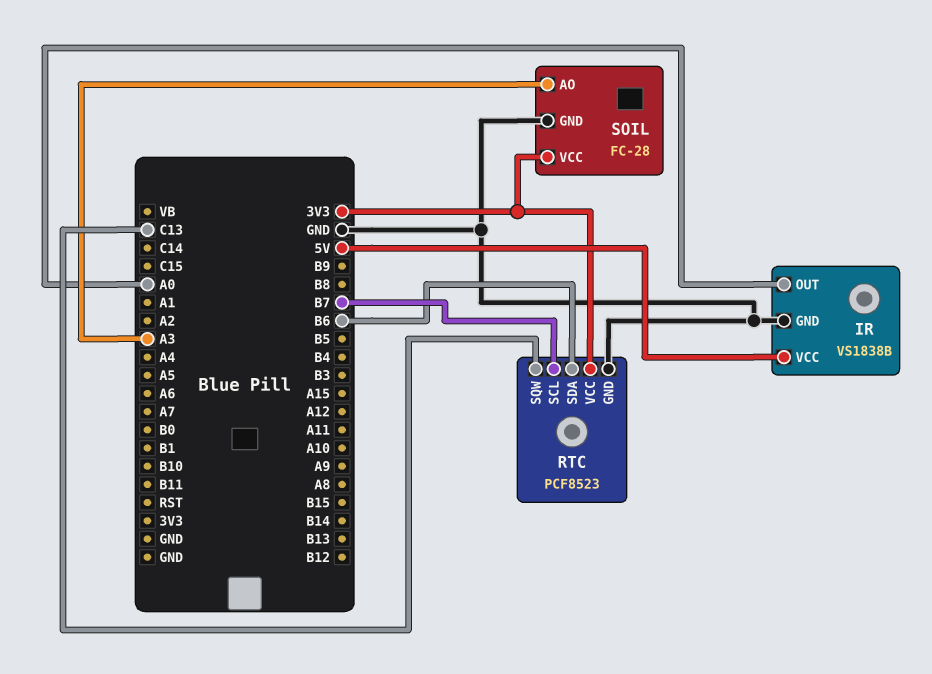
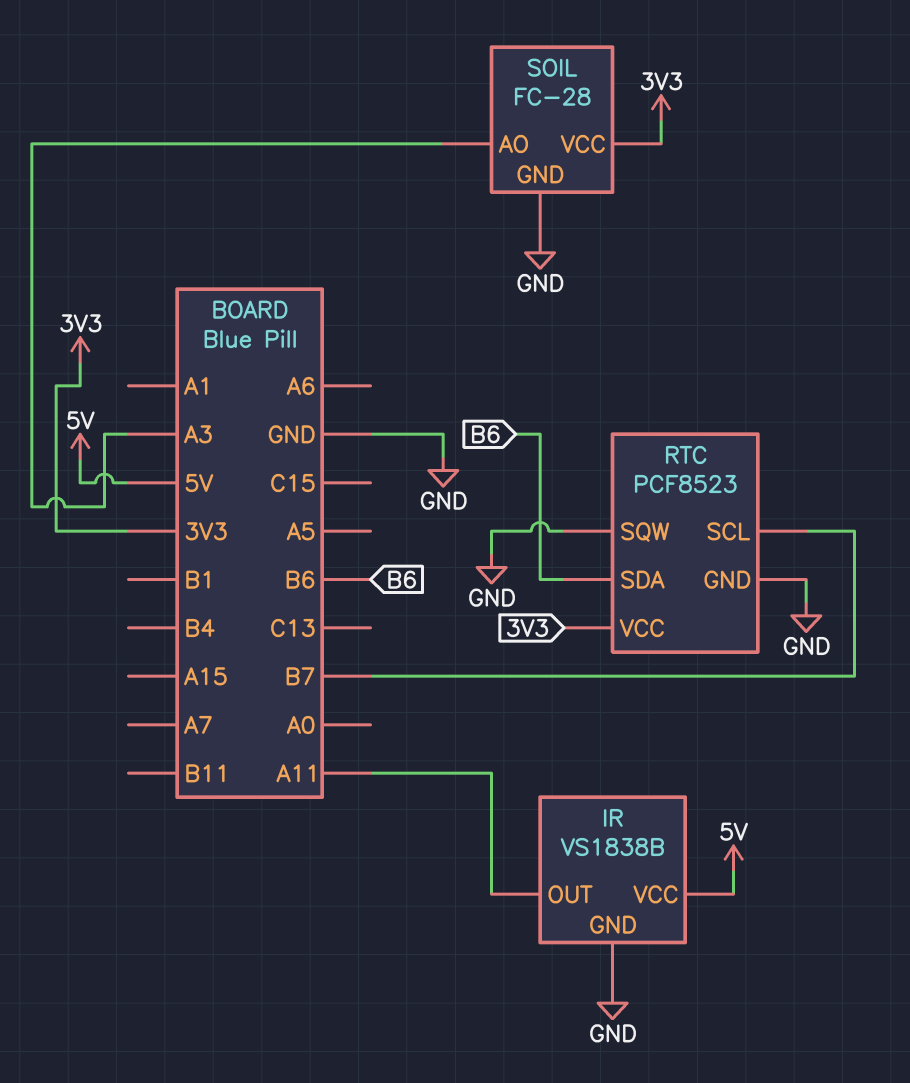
IR pin OUT: A0 -> A11
RTC pin SQW: C13 -> GND

